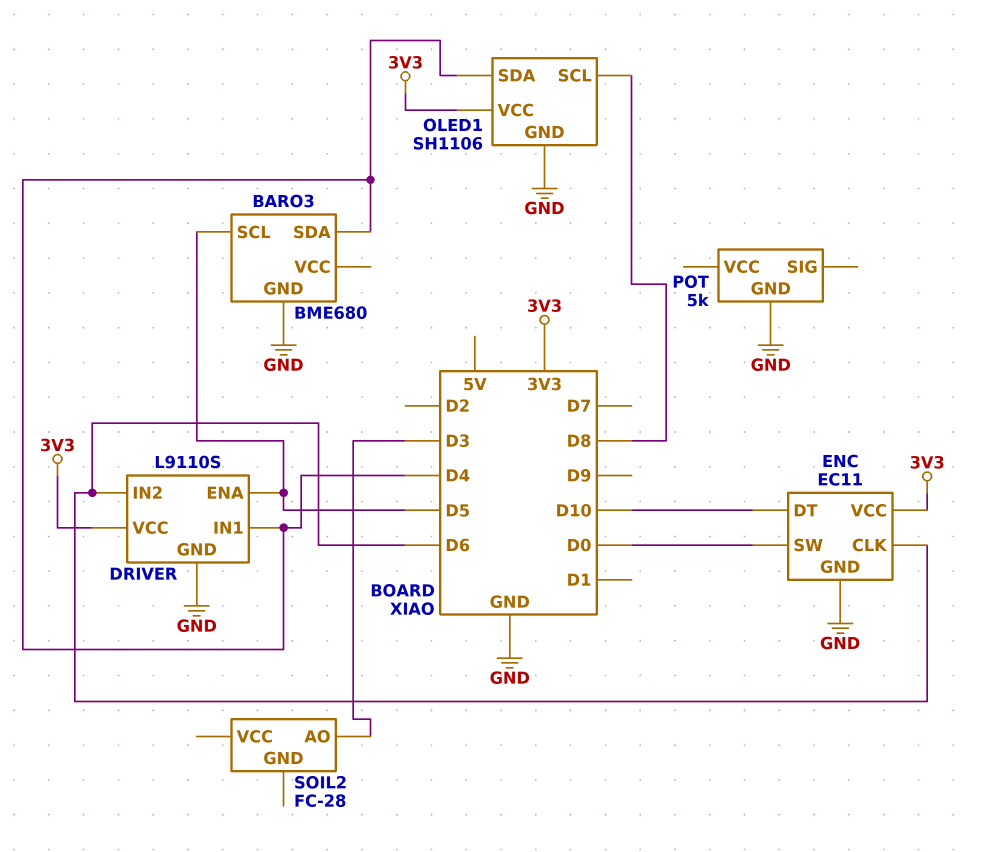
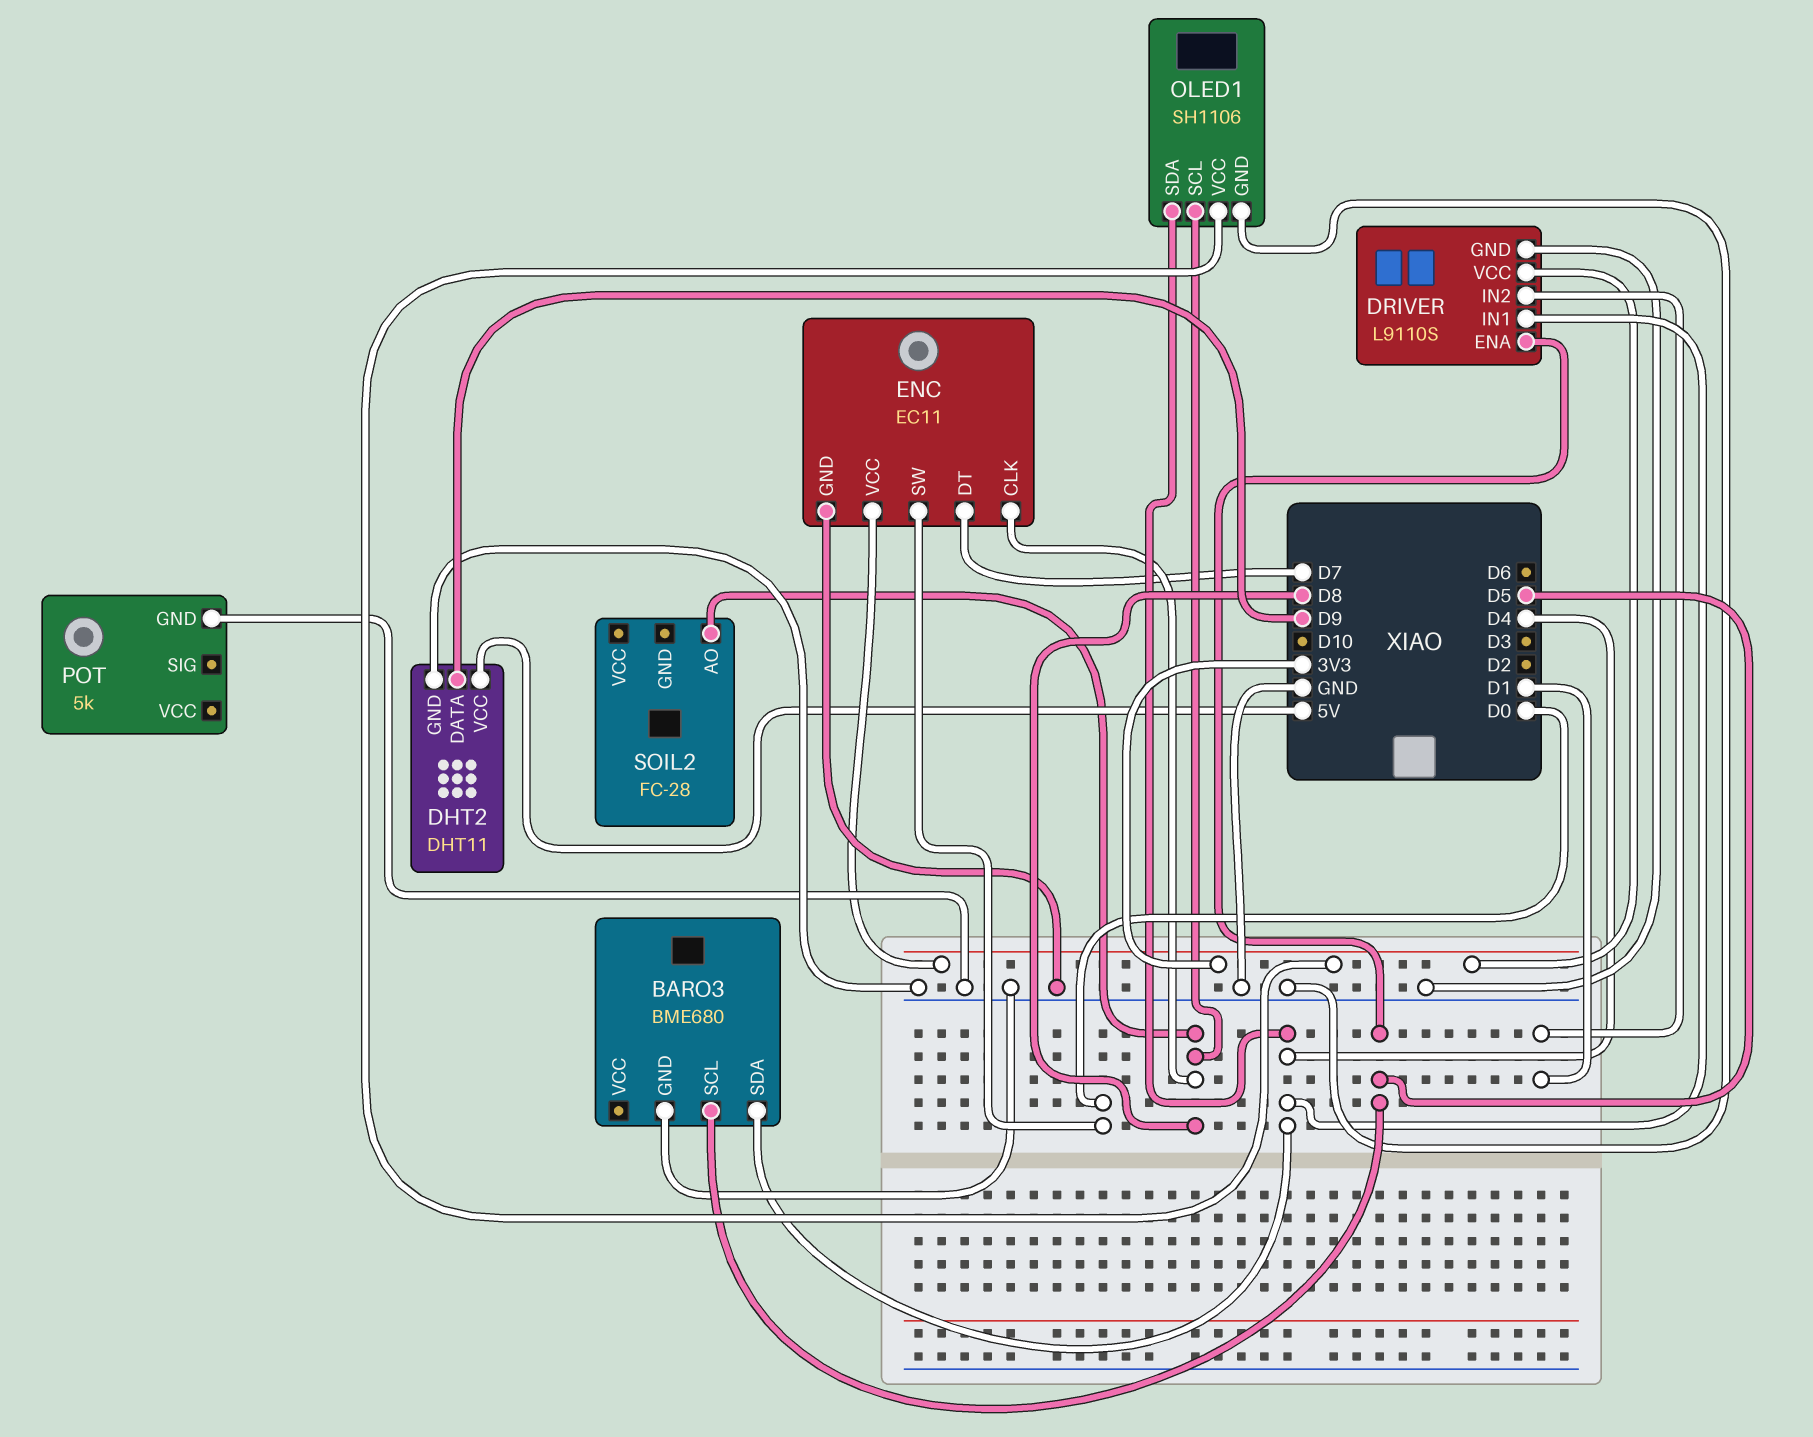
DHT2: none -> DHT11
DHT2 pin DATA: none -> D9
DHT2 pin GND: none -> GND
DHT2 pin VCC: none -> 5V
DRIVER pin IN2: D6 -> D1
ENC pin CLK: D6 -> D8
ENC pin DT: D10 -> D7
SOIL2 pin AO: D3 -> D8

